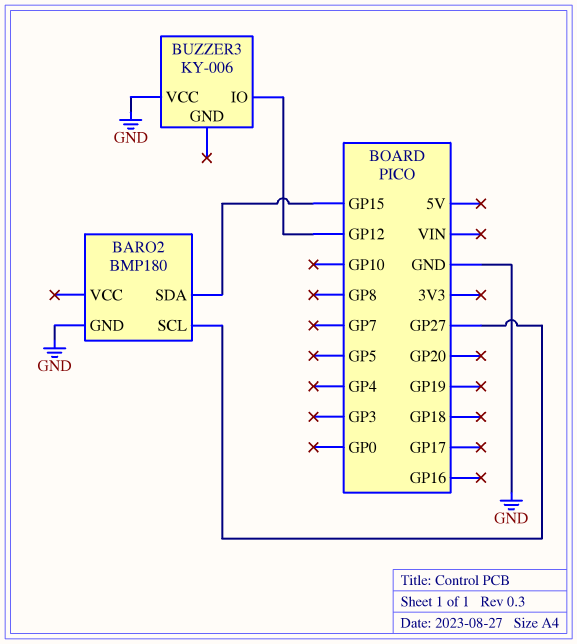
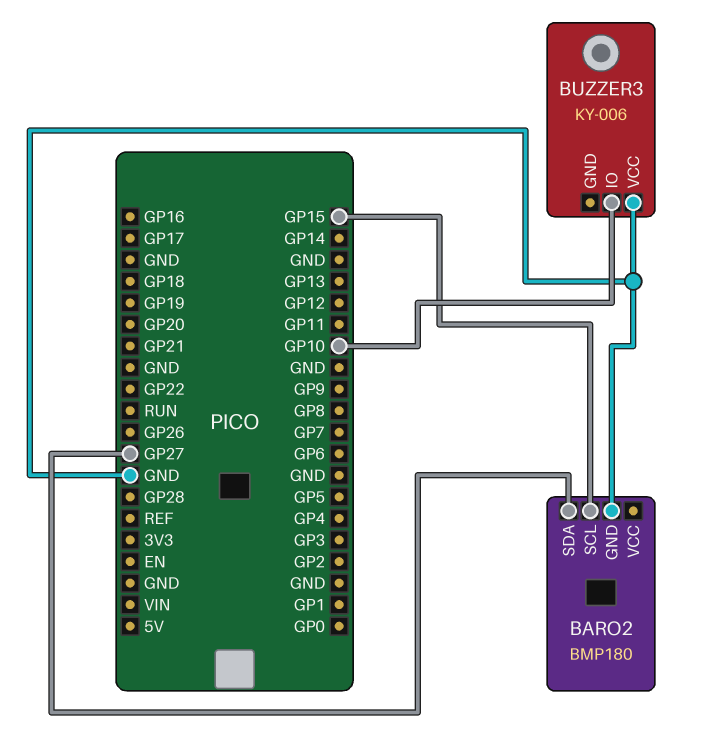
BARO2 pin SCL: GP27 -> GP15
BARO2 pin SDA: GP15 -> GP27
BUZZER3 pin IO: GP12 -> GP10

